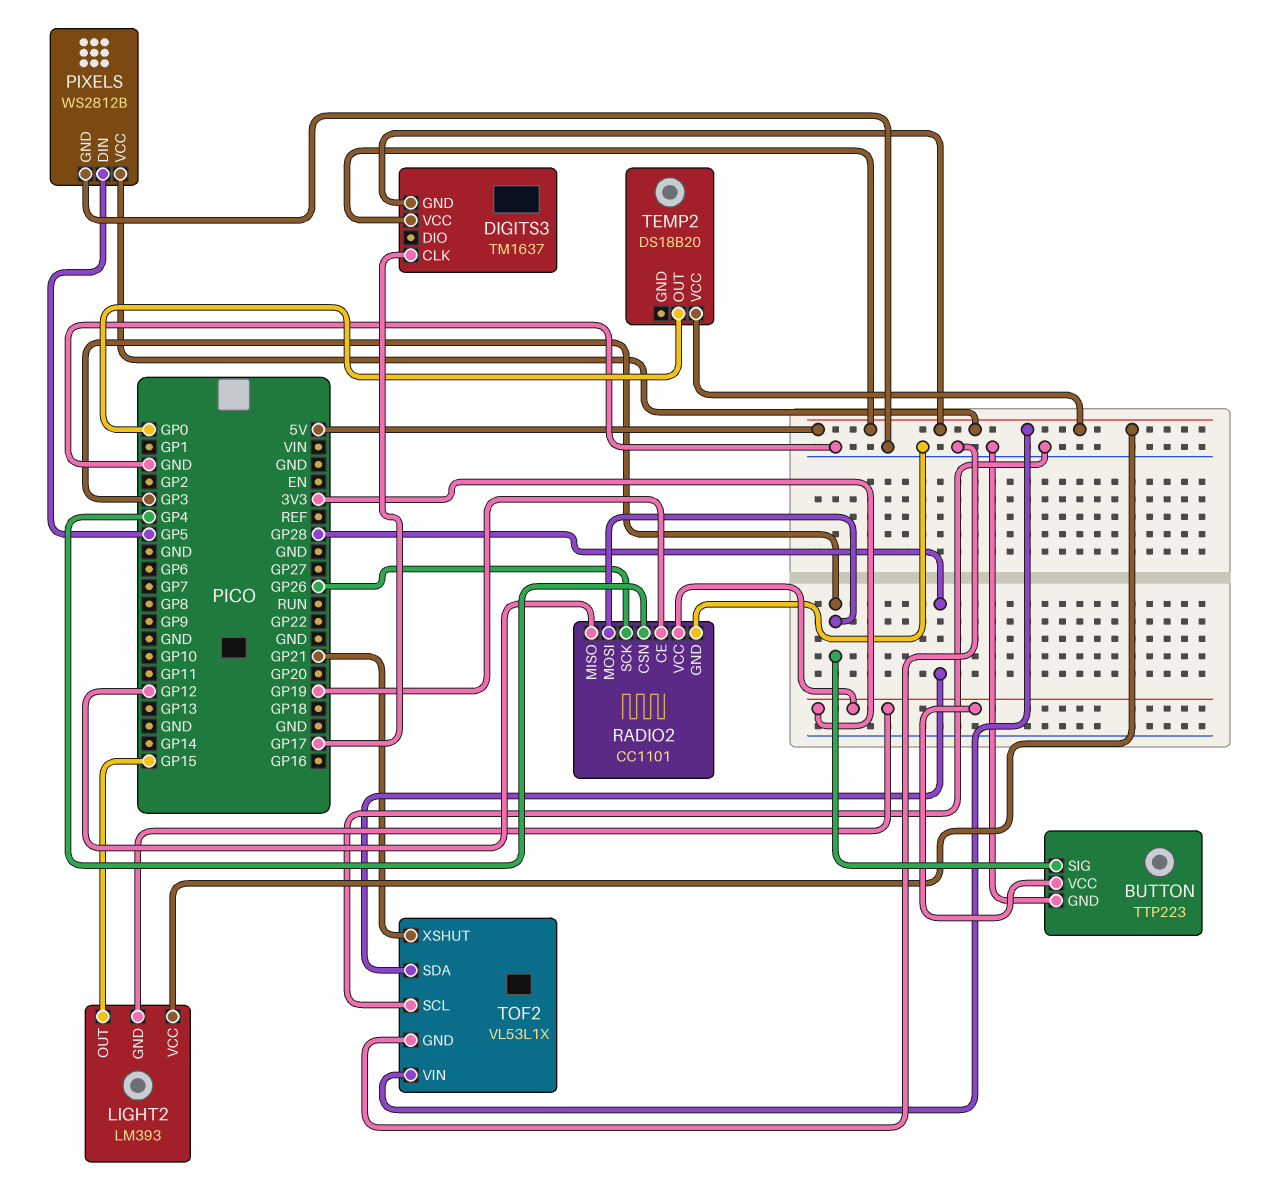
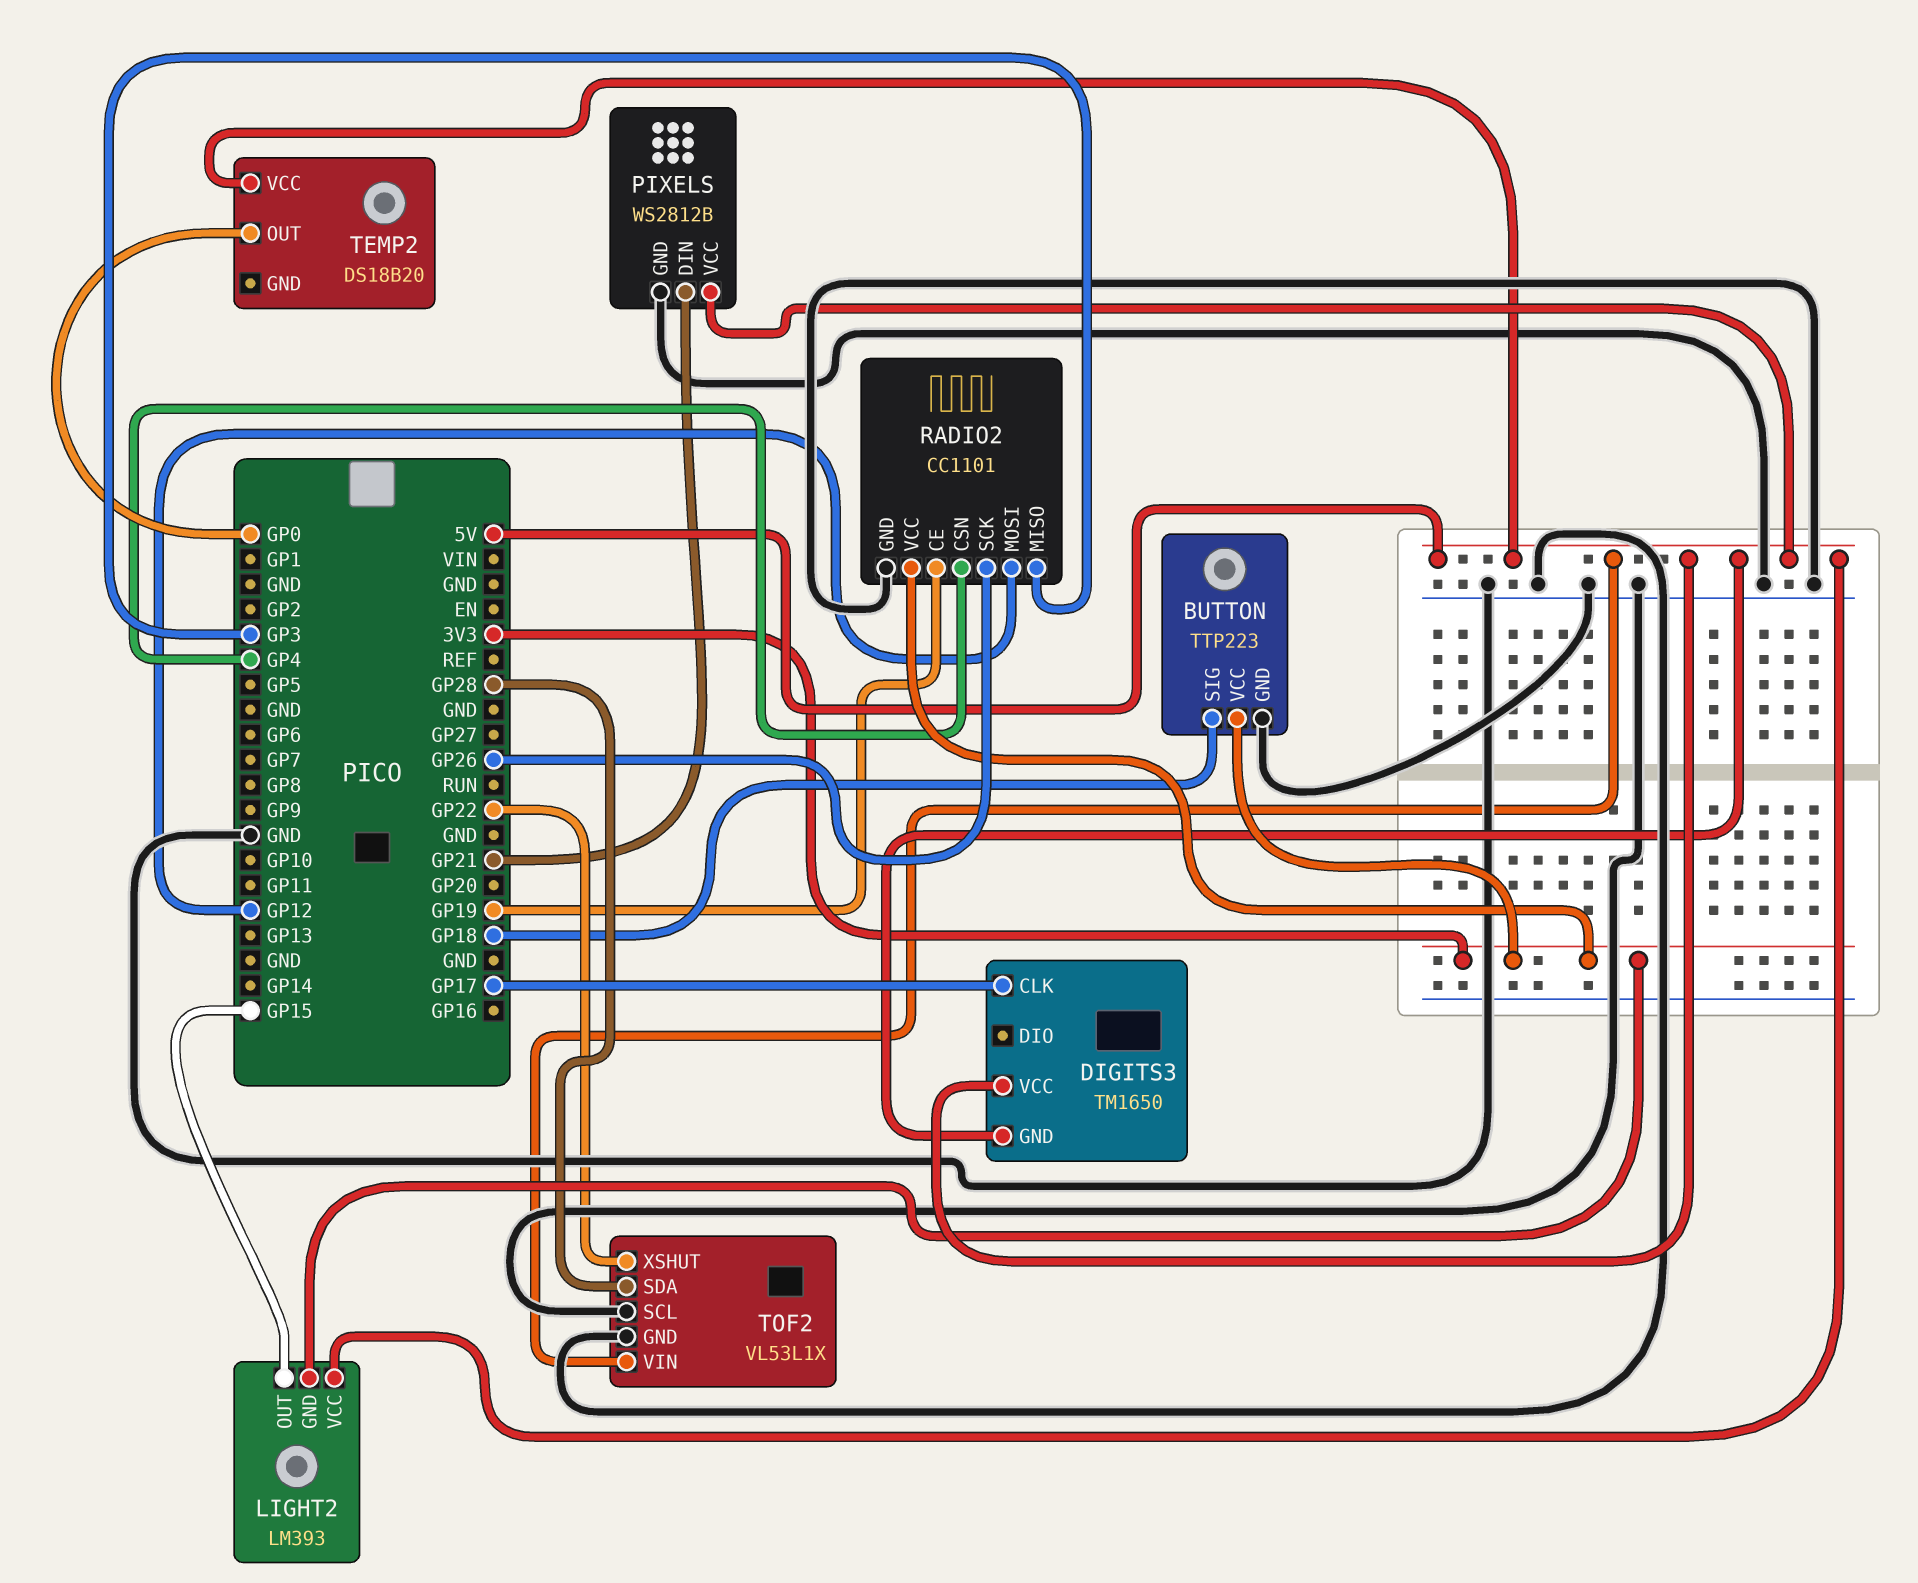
BUTTON pin SIG: GP3 -> GP18
DIGITS3: TM1637 -> TM1650
PIXELS pin DIN: GP5 -> GP21
RADIO2 pin MISO: GP12 -> GP3
RADIO2 pin MOSI: GP3 -> GP12
TOF2 pin XSHUT: GP21 -> GP22

